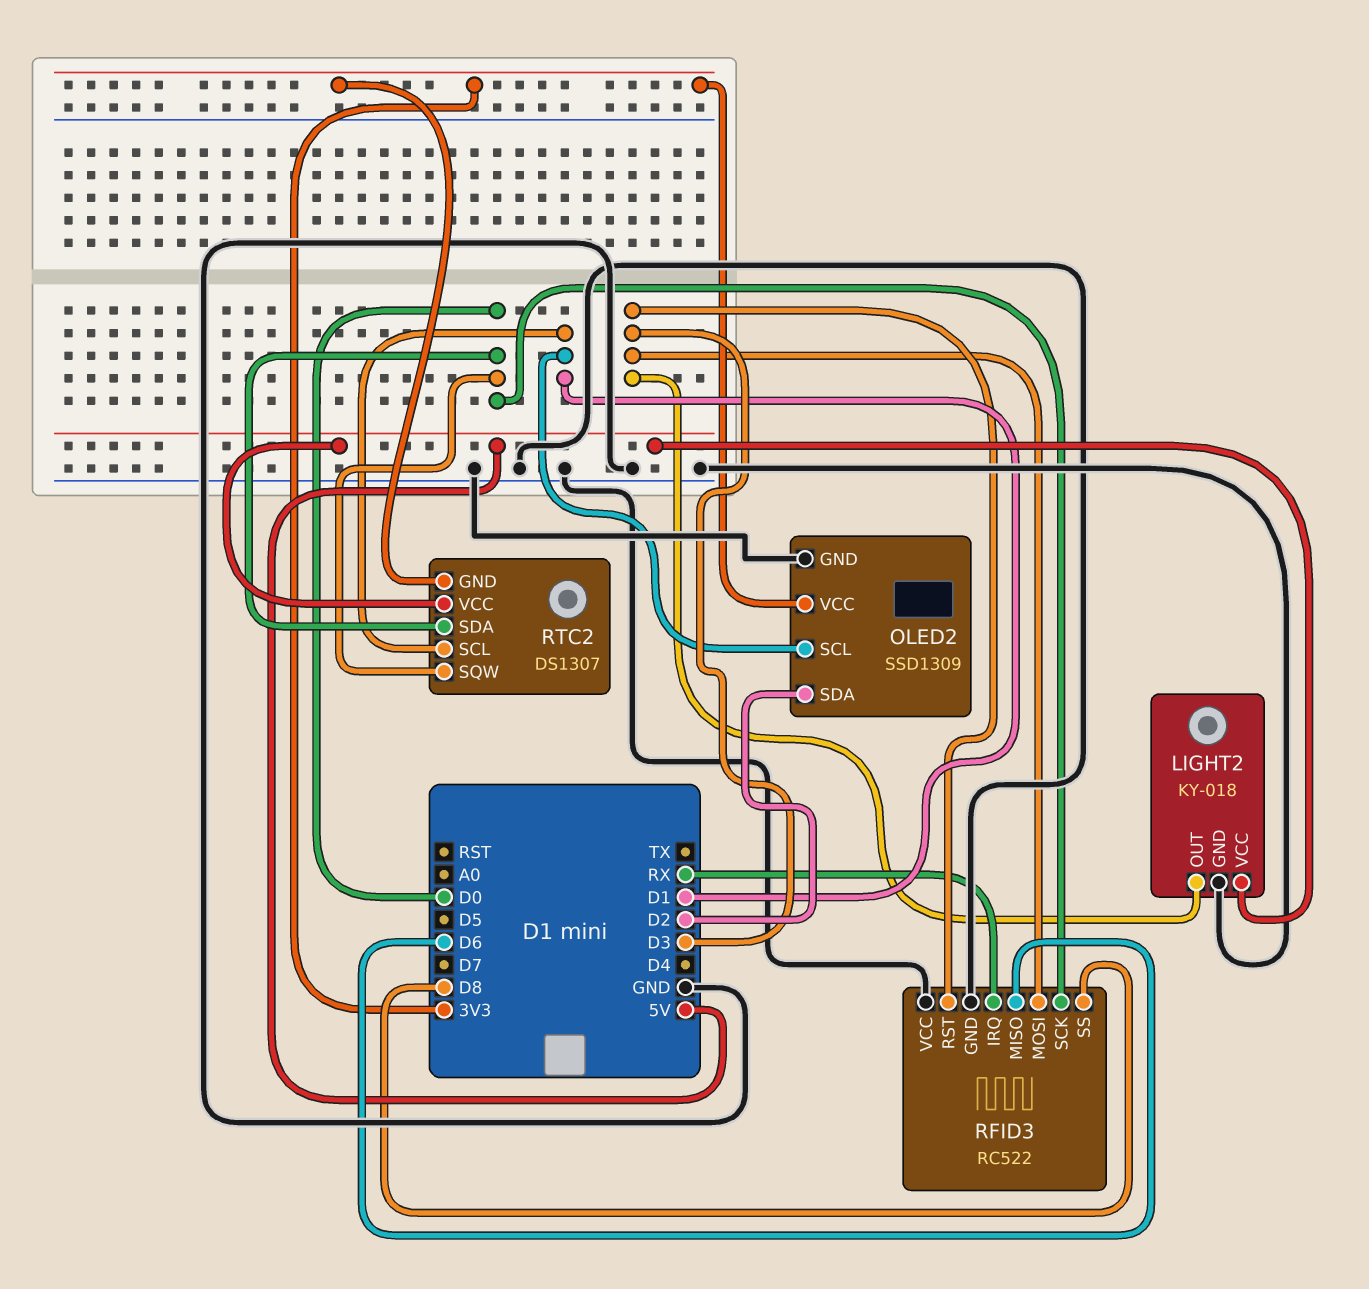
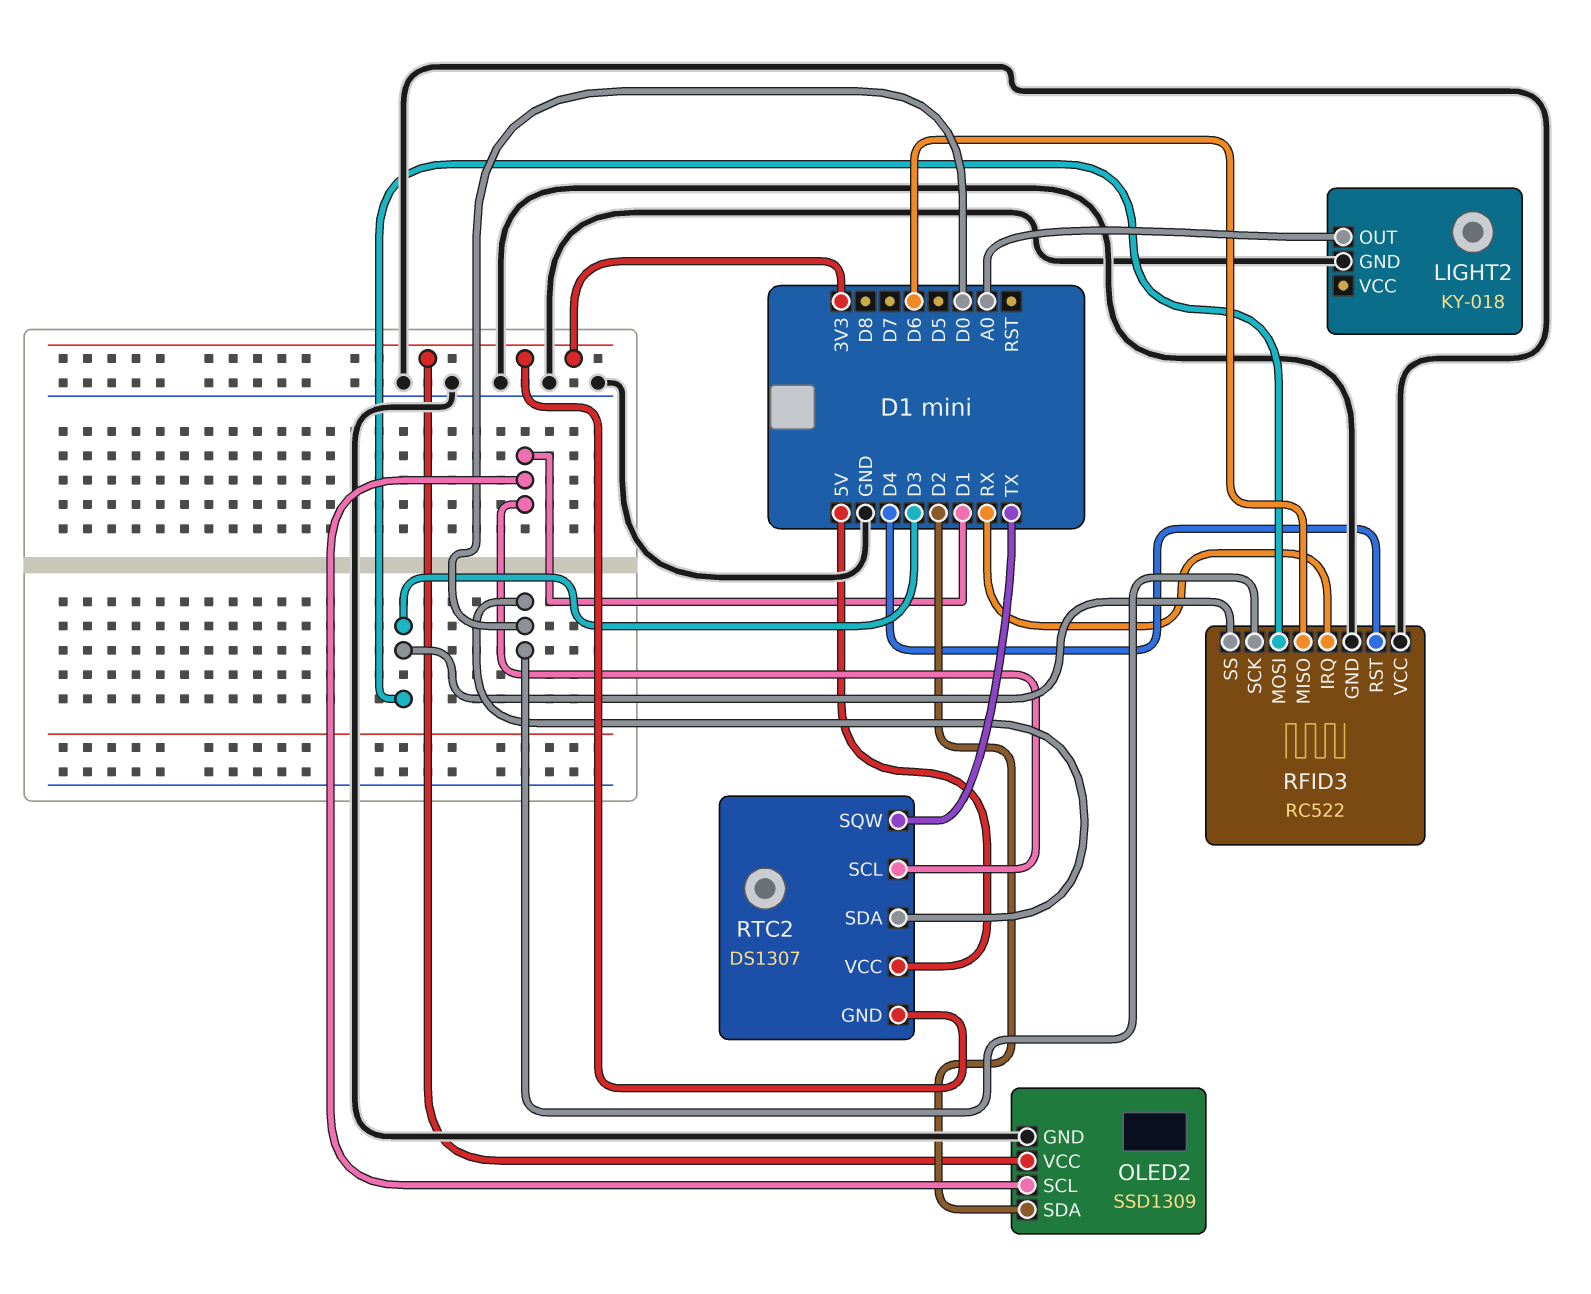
LIGHT2 pin OUT: D3 -> A0
LIGHT2 pin VCC: 5V -> none
RFID3 pin RST: D3 -> D4
RFID3 pin SS: D8 -> D3
RTC2 pin SQW: D0 -> TX

